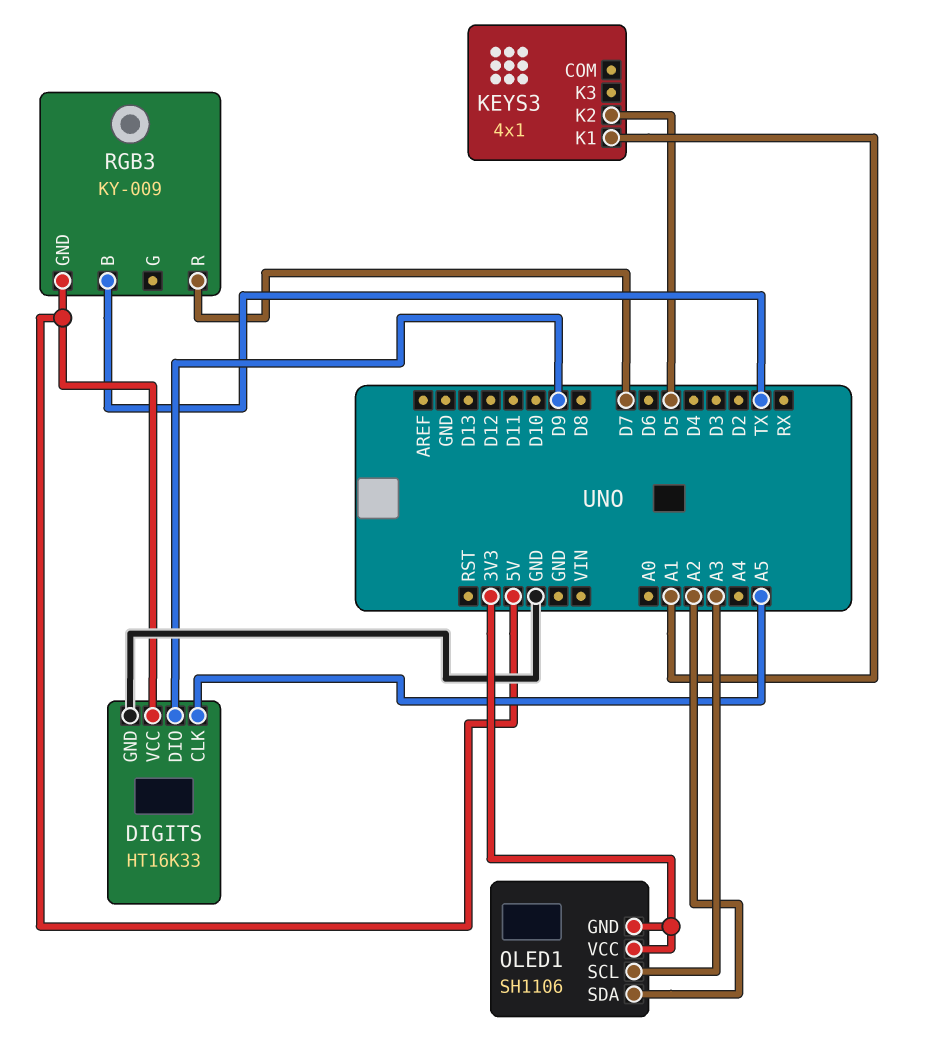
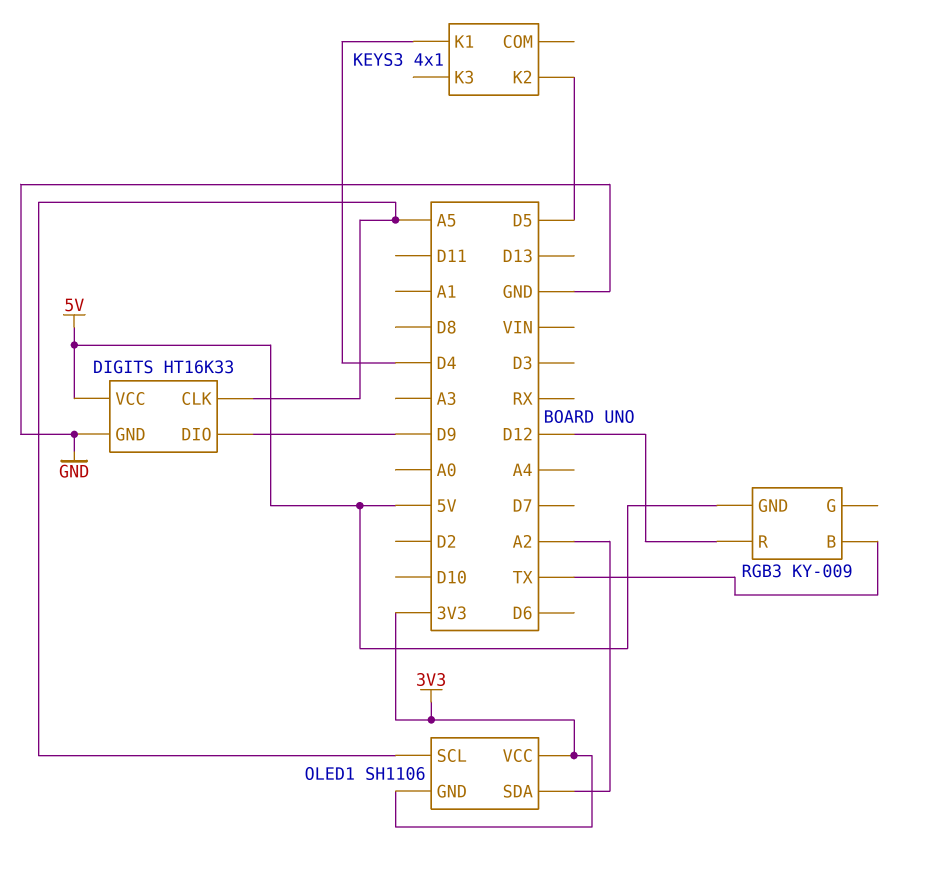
KEYS3 pin K1: A1 -> D4
OLED1 pin SCL: A3 -> A5
RGB3 pin R: D7 -> D12

